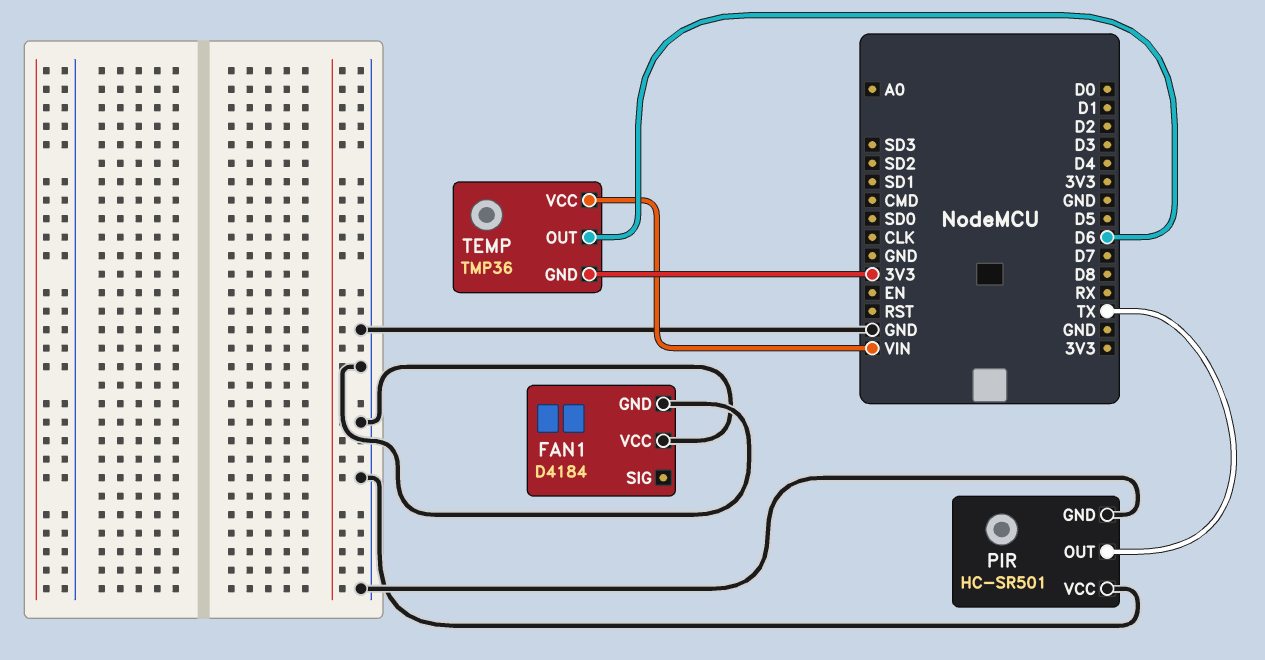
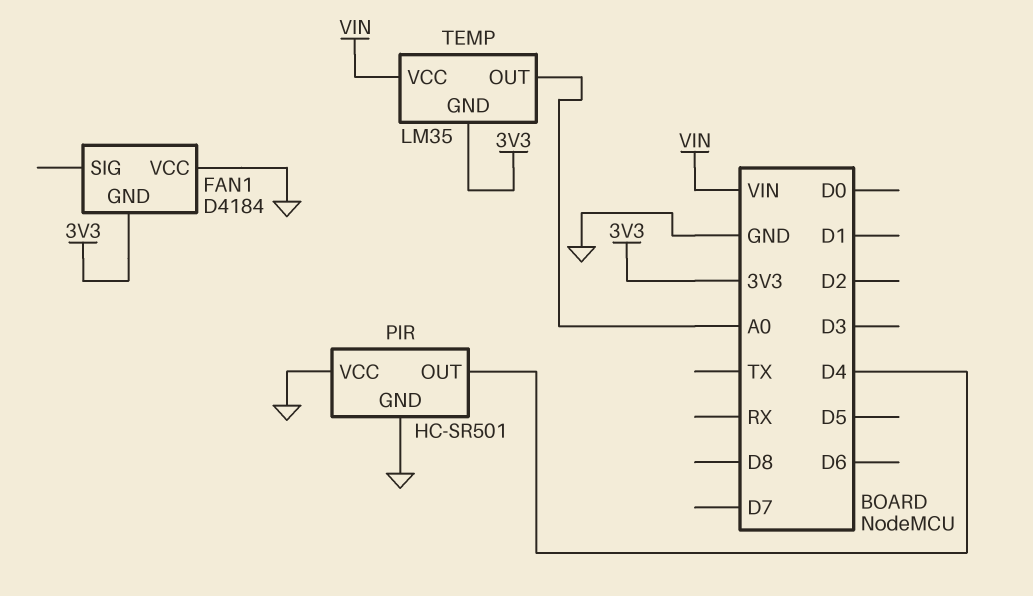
FAN1 pin GND: GND -> 3V3
PIR pin OUT: TX -> D4
TEMP: TMP36 -> LM35
TEMP pin OUT: D6 -> A0

